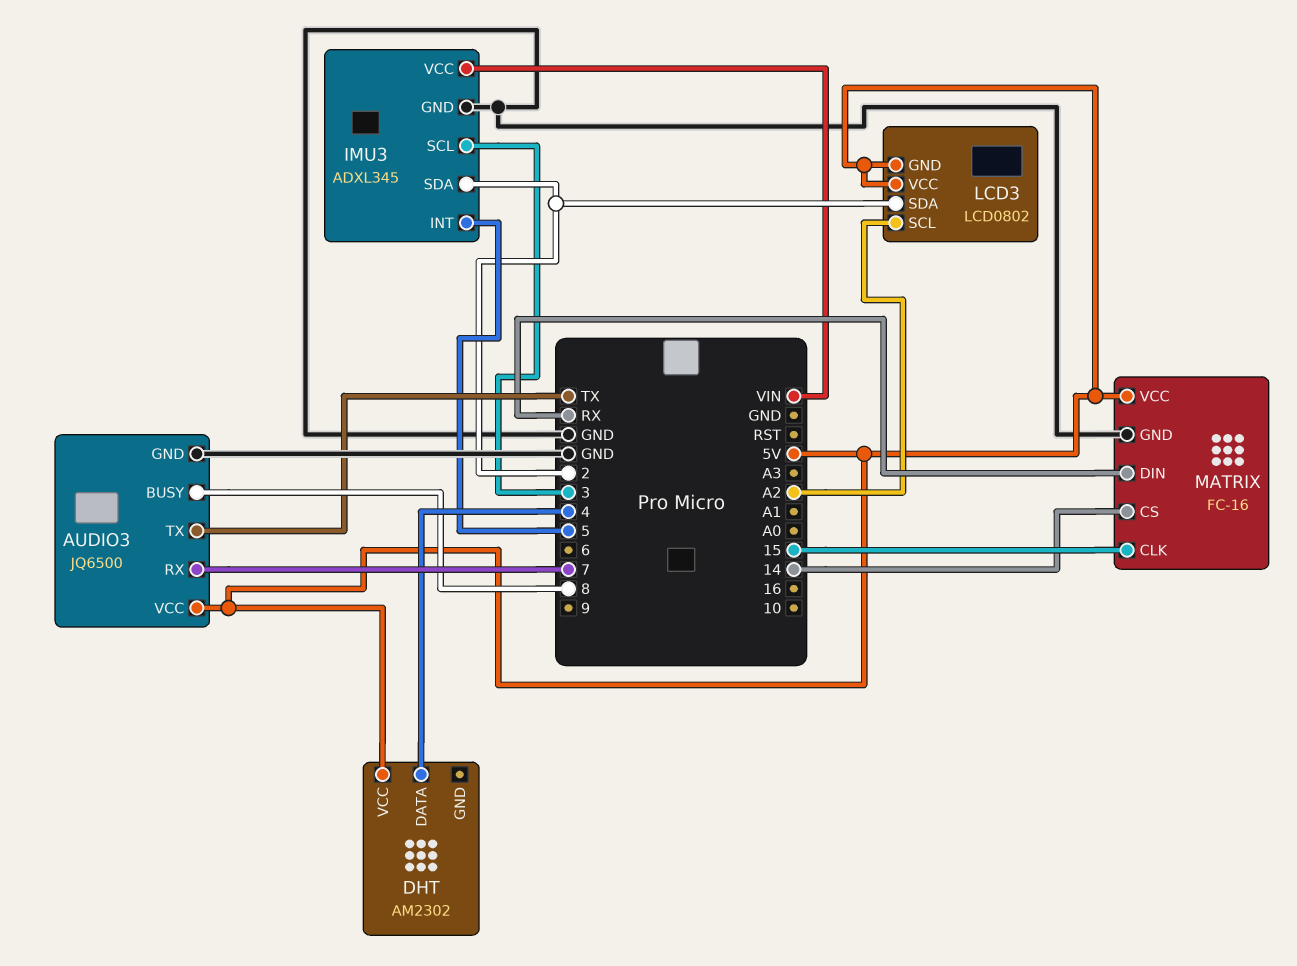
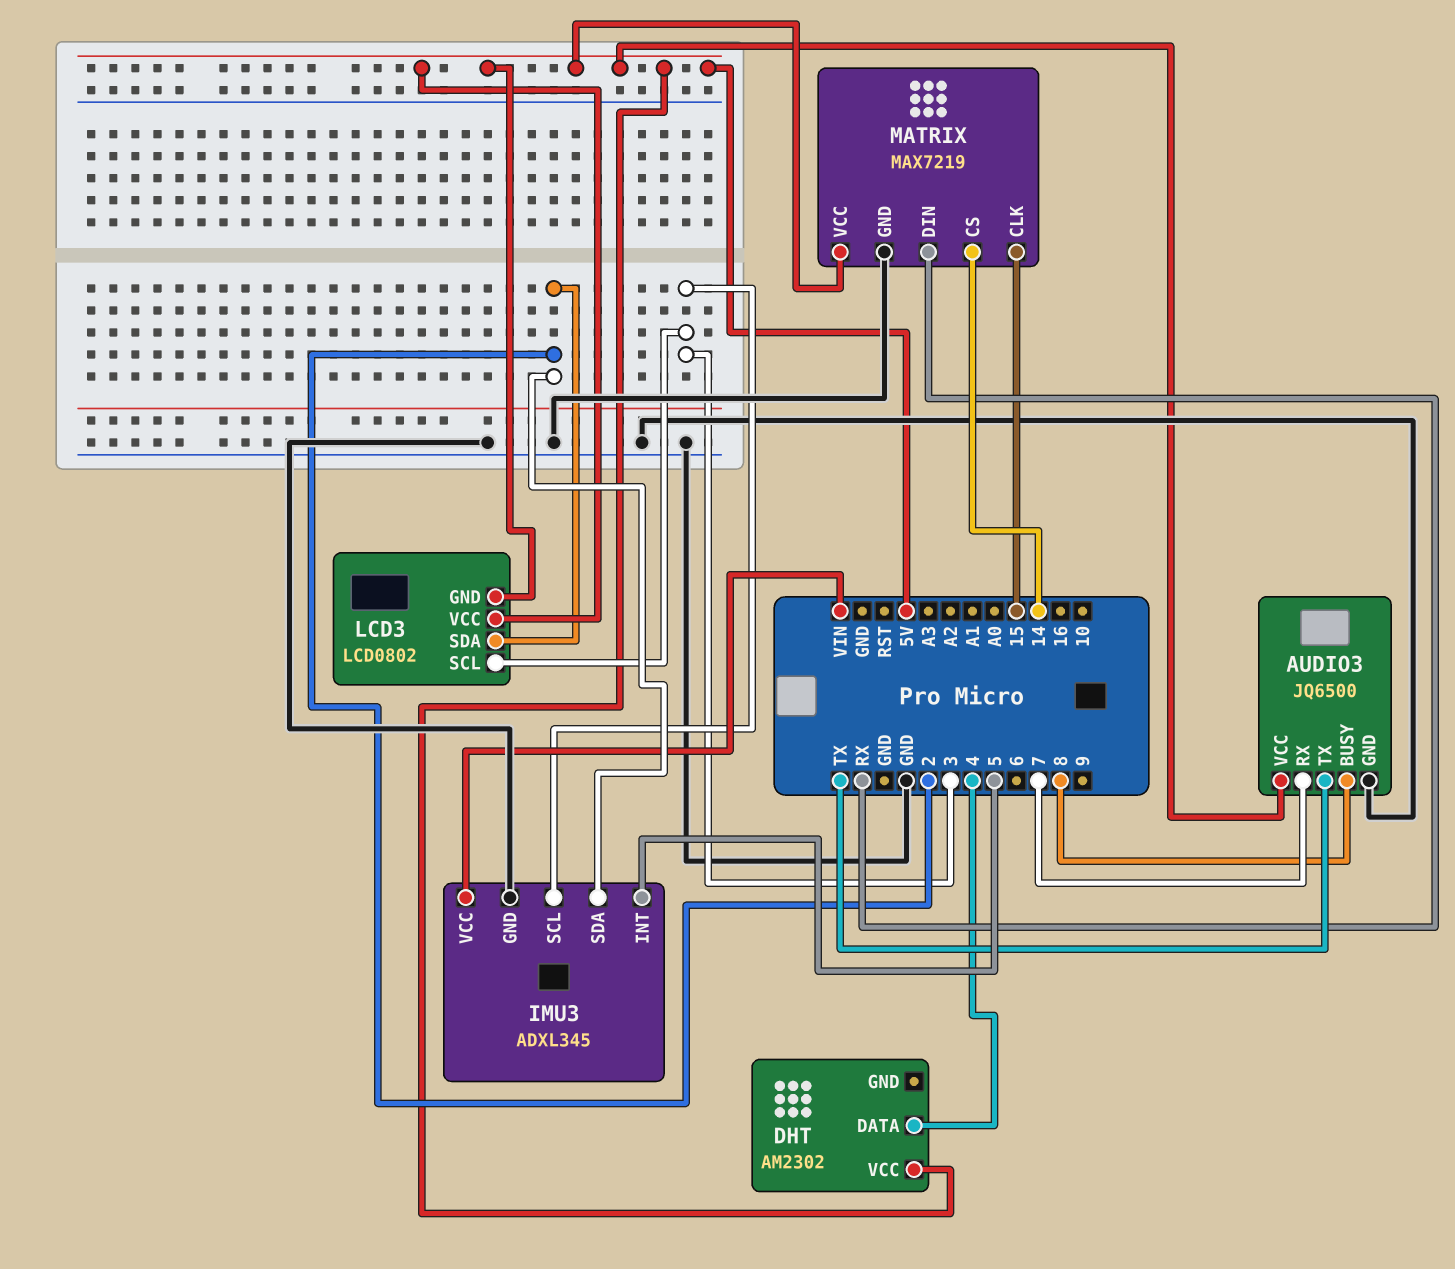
LCD3 pin SCL: A2 -> 3
MATRIX: FC-16 -> MAX7219

